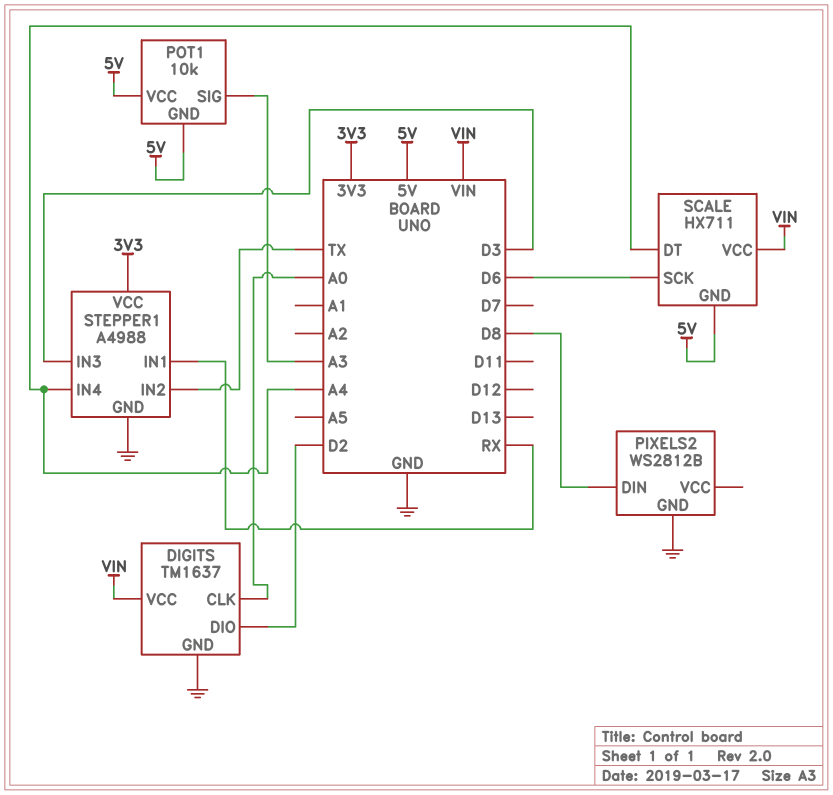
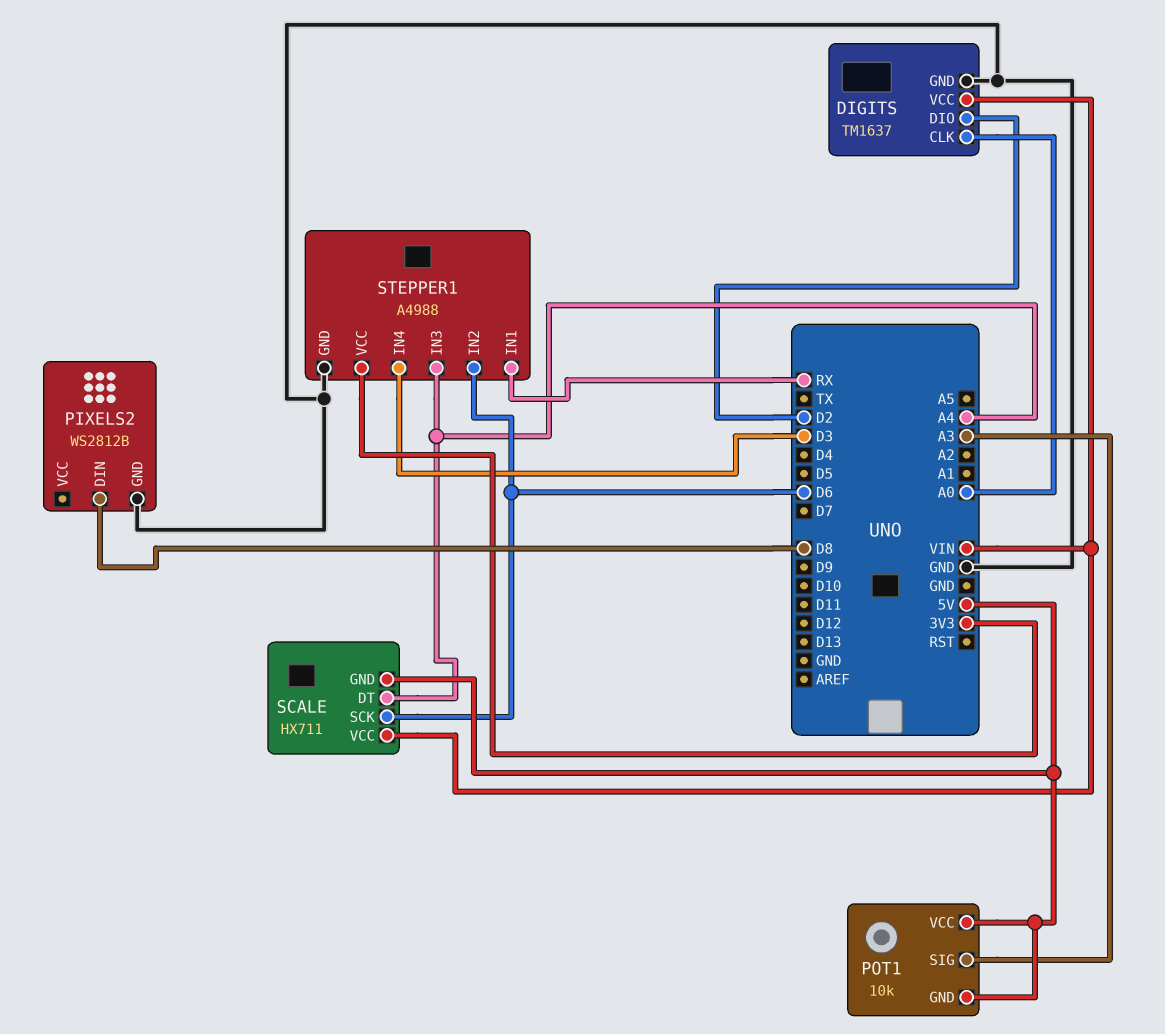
STEPPER1 pin IN2: TX -> D6
STEPPER1 pin IN3: D3 -> A4
STEPPER1 pin IN4: A4 -> D3

